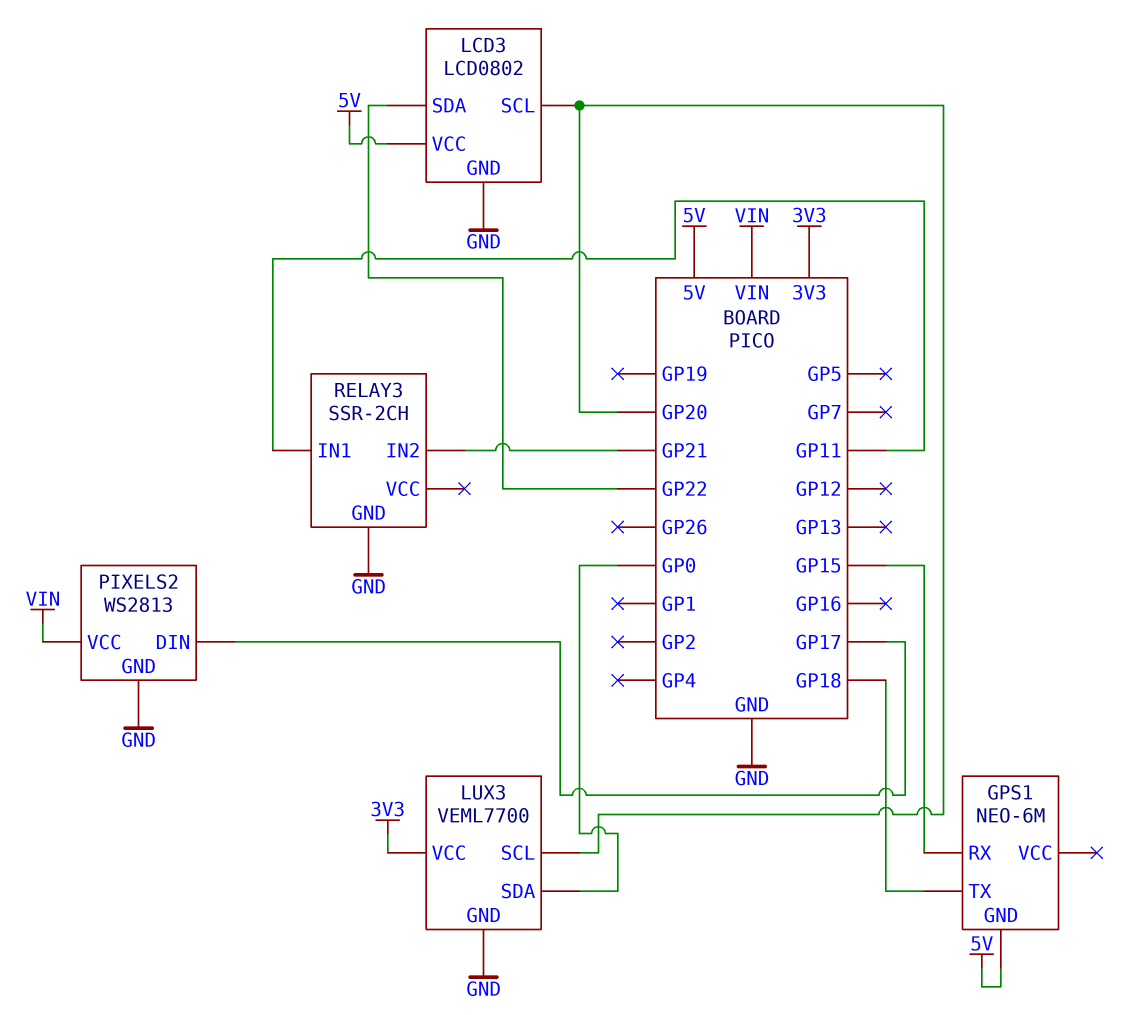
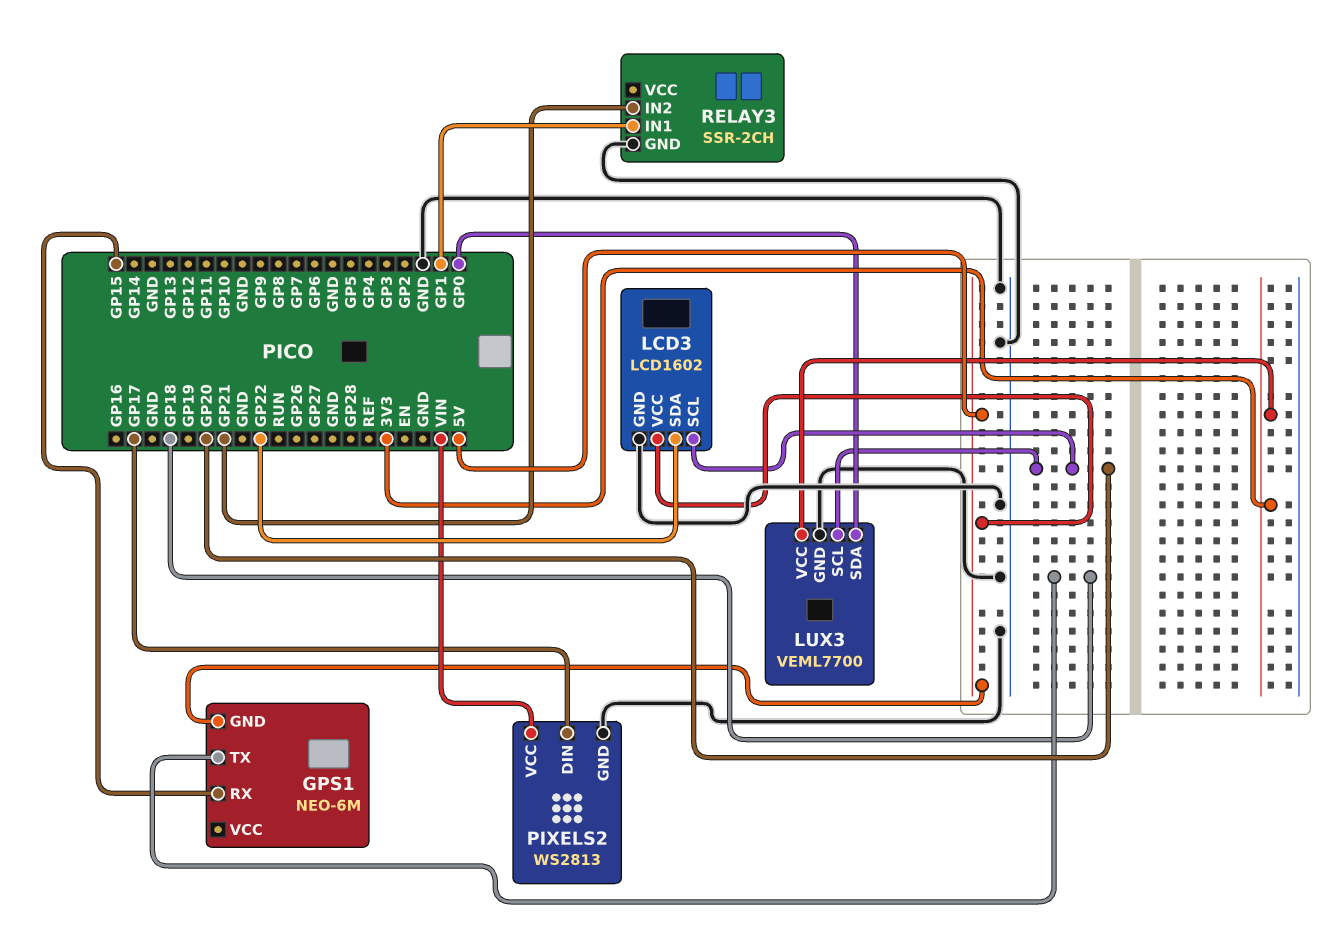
LCD3: LCD0802 -> LCD1602
RELAY3 pin IN1: GP11 -> GP1

